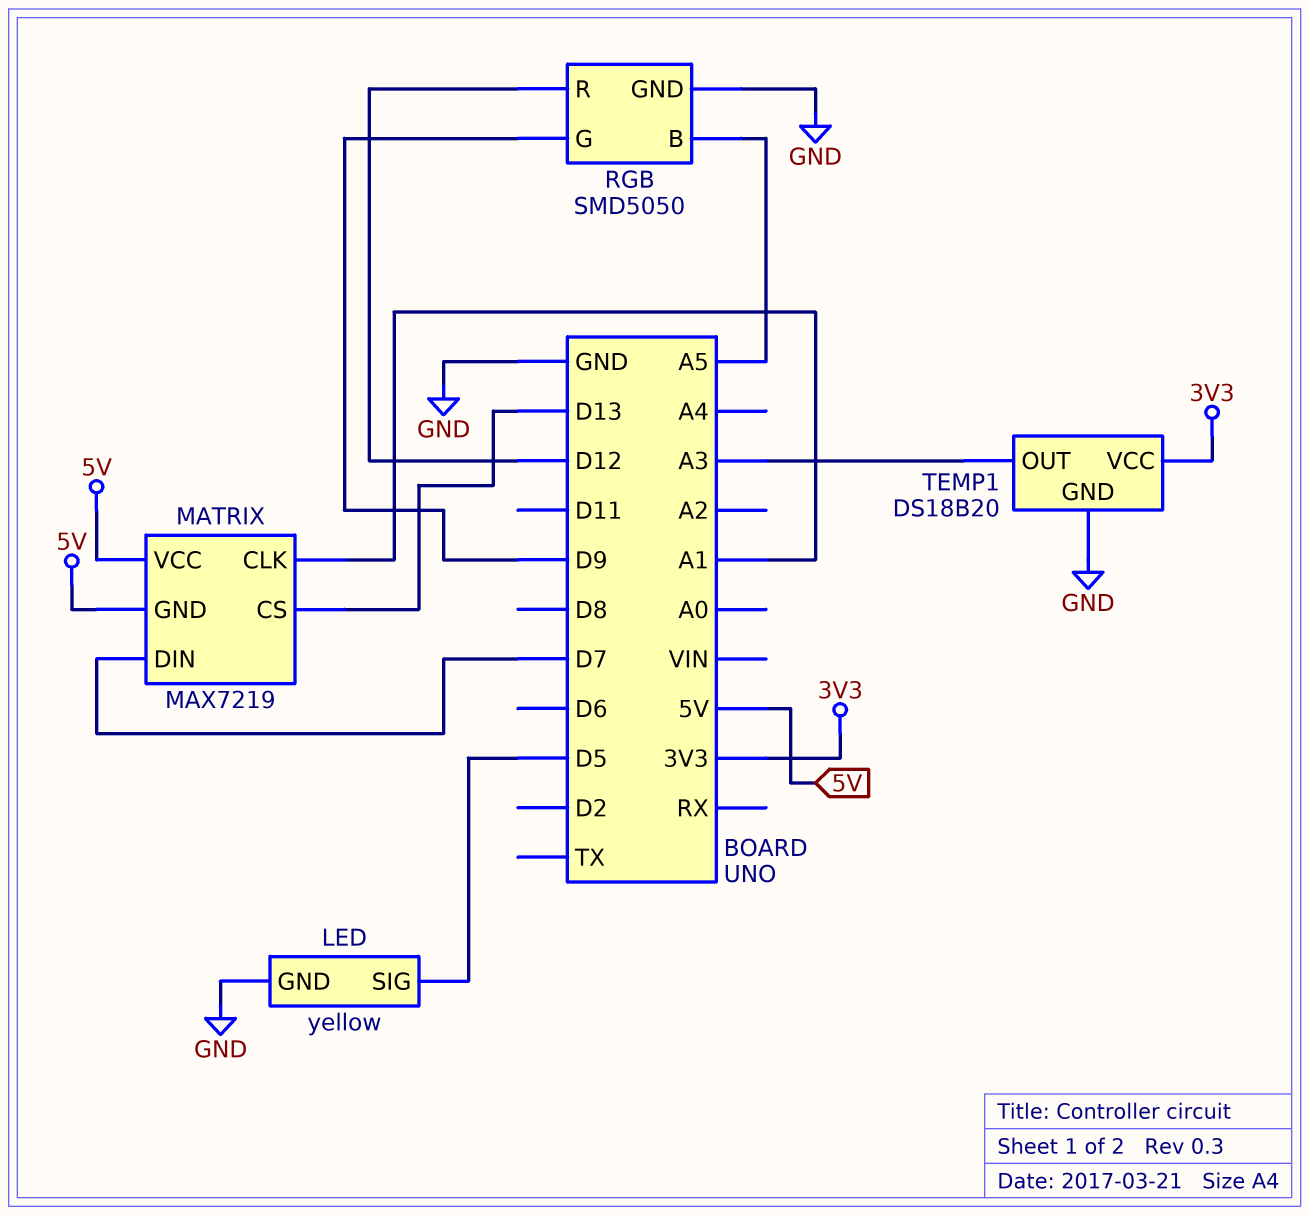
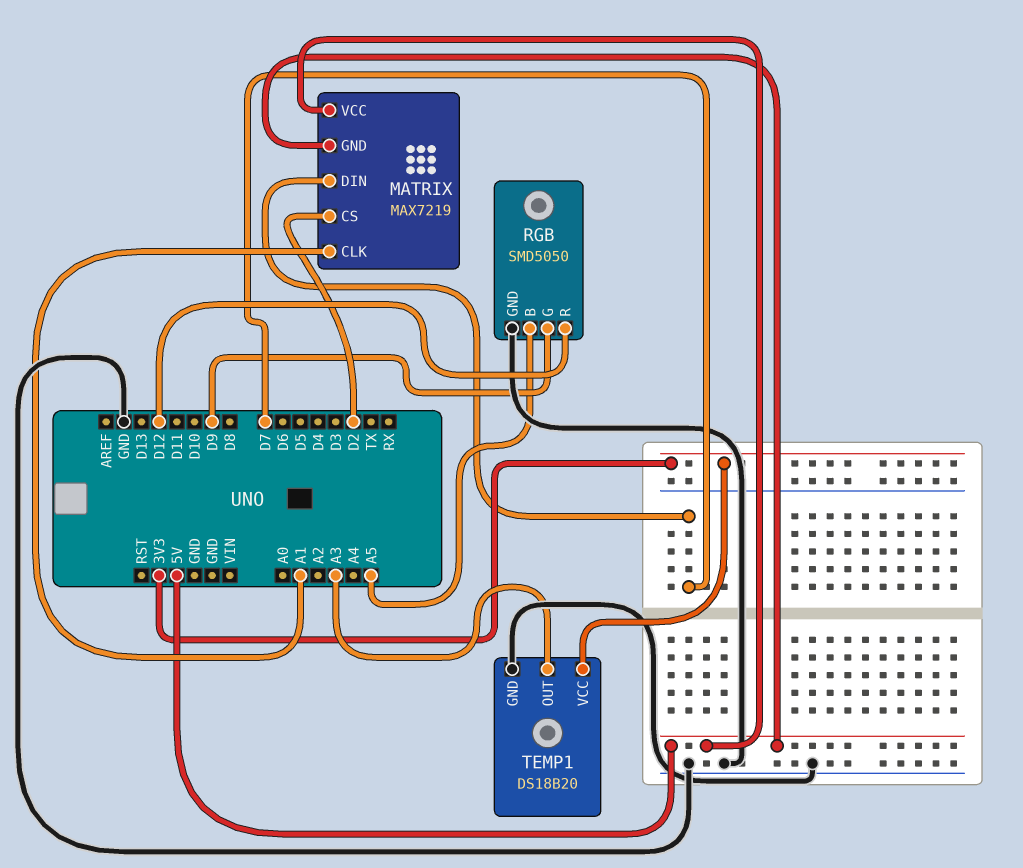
LED: yellow -> none
LED pin GND: GND -> none
LED pin SIG: D5 -> none
MATRIX pin CS: D13 -> D2

